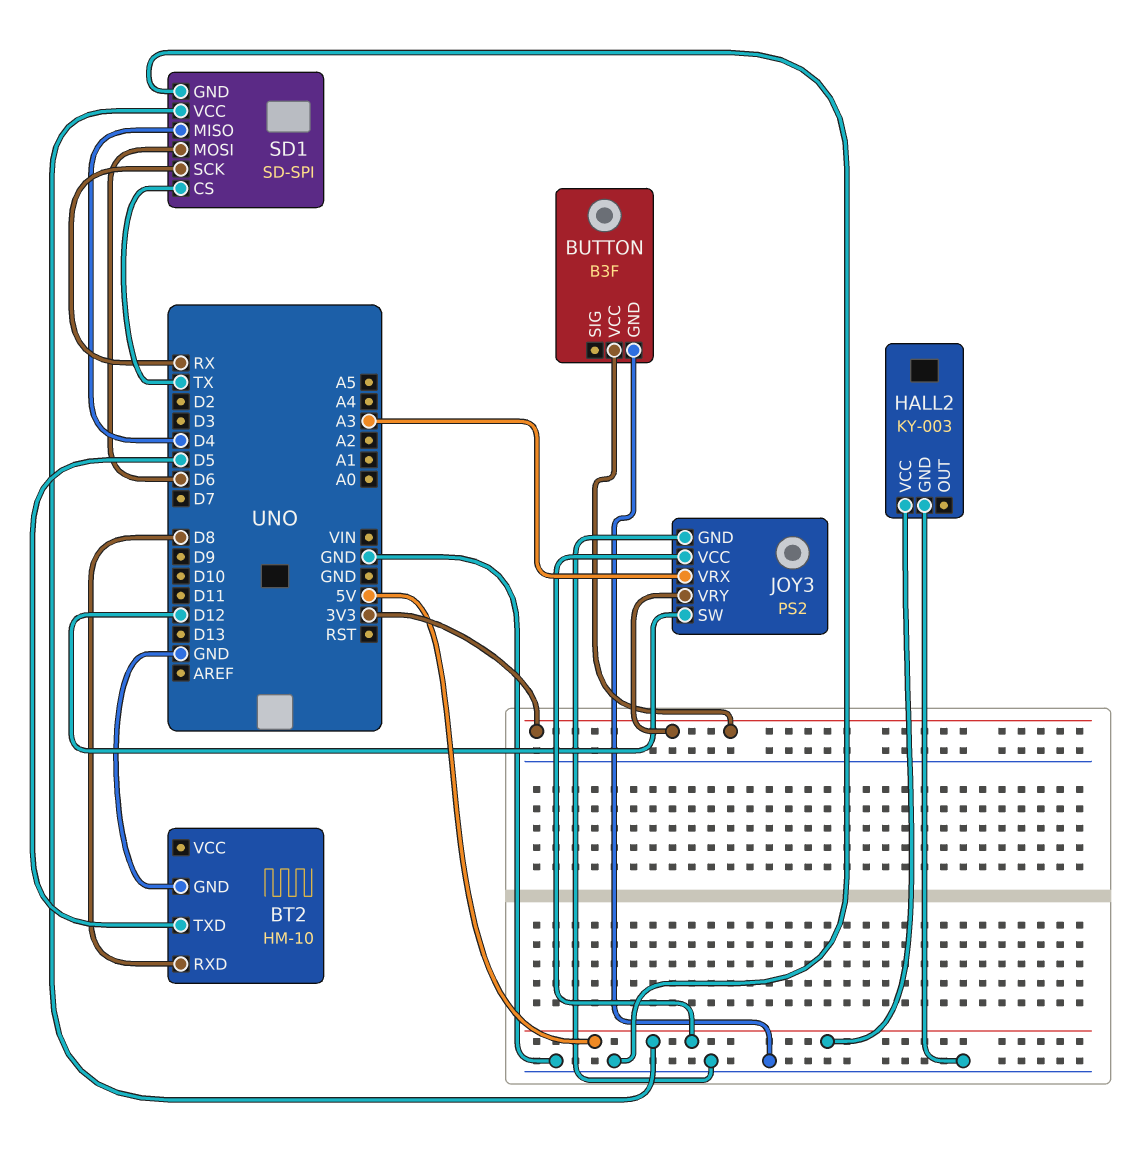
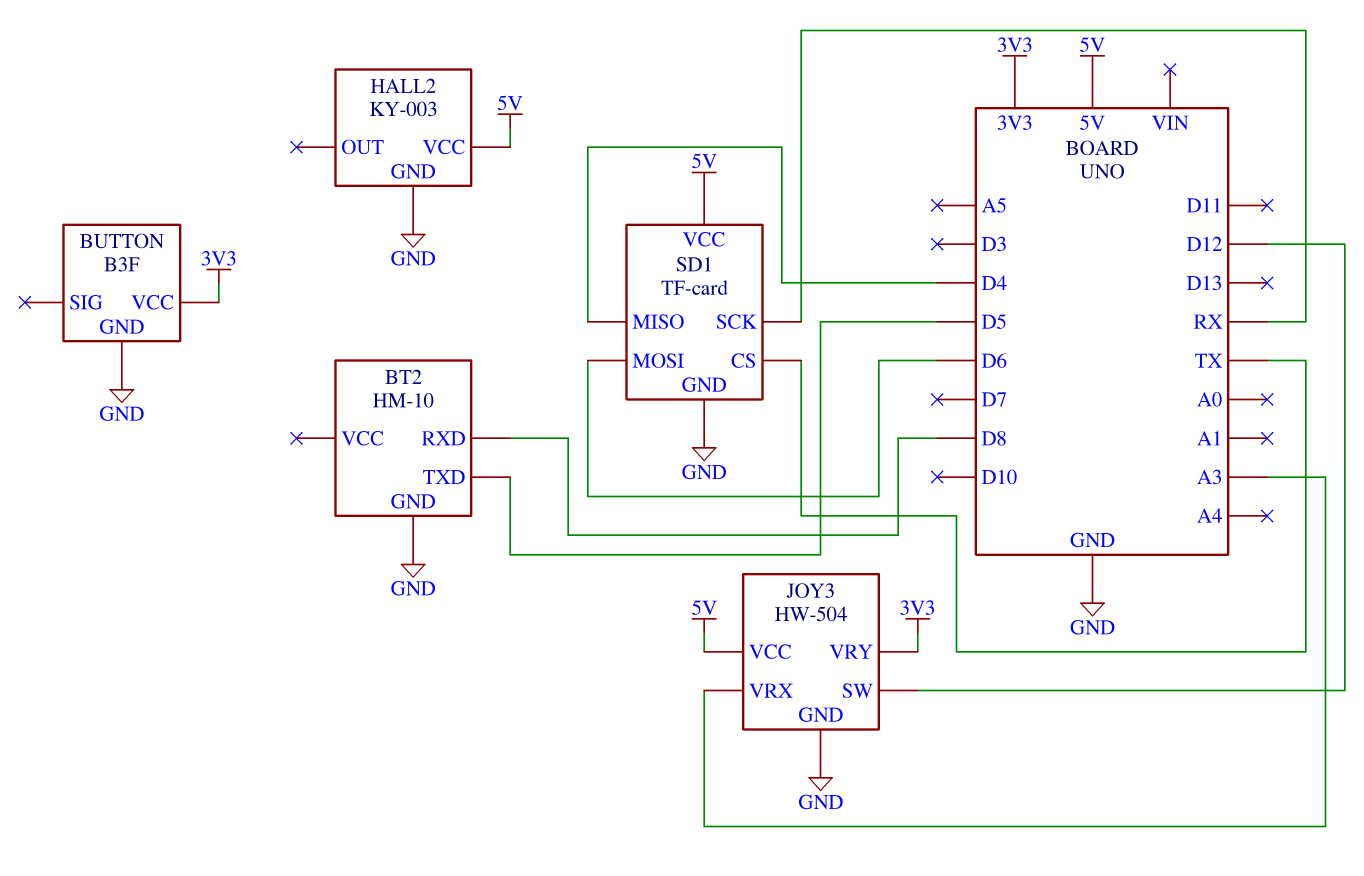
JOY3: PS2 -> HW-504
SD1: SD-SPI -> TF-card

